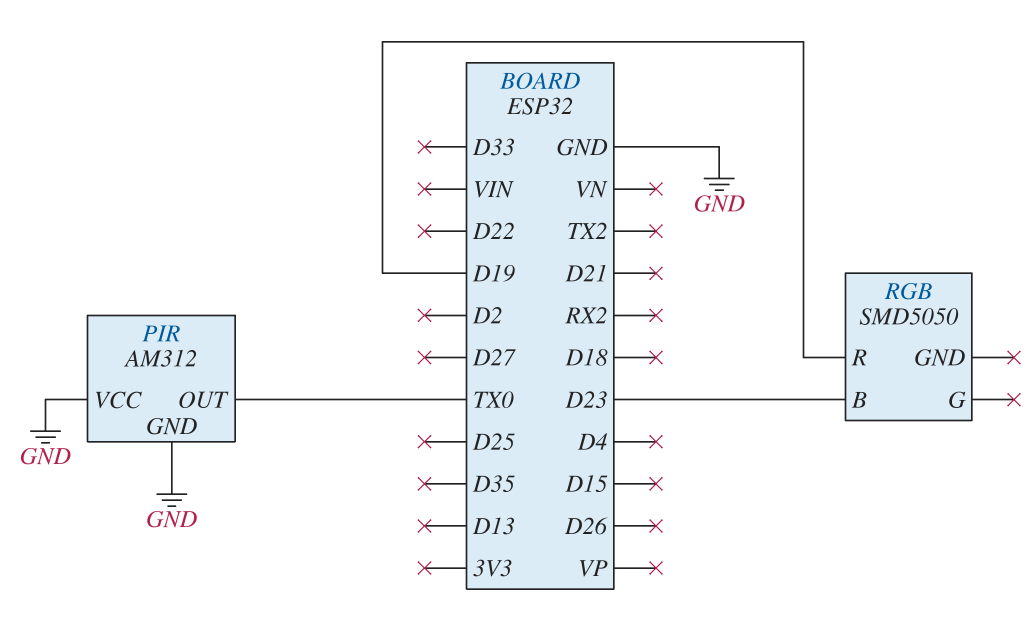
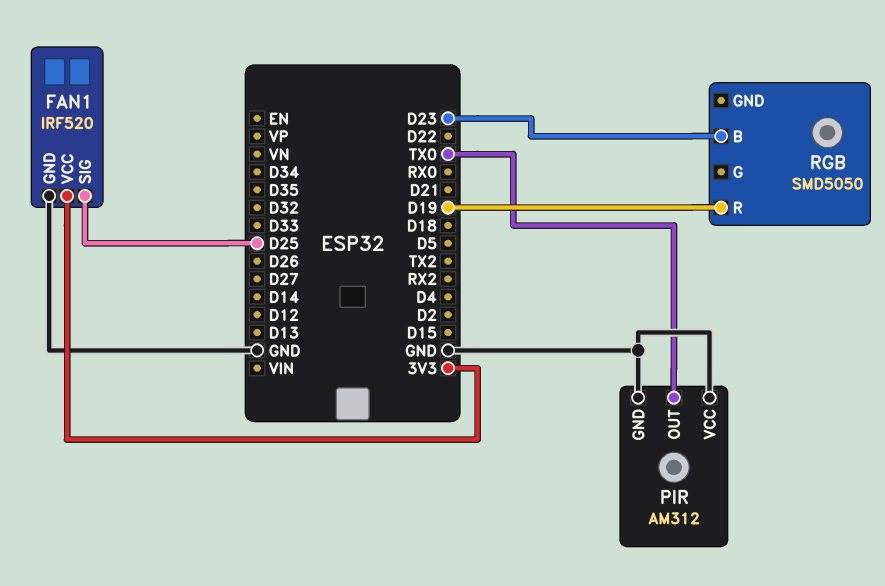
FAN1: none -> IRF520
FAN1 pin GND: none -> GND
FAN1 pin SIG: none -> D25
FAN1 pin VCC: none -> 3V3

